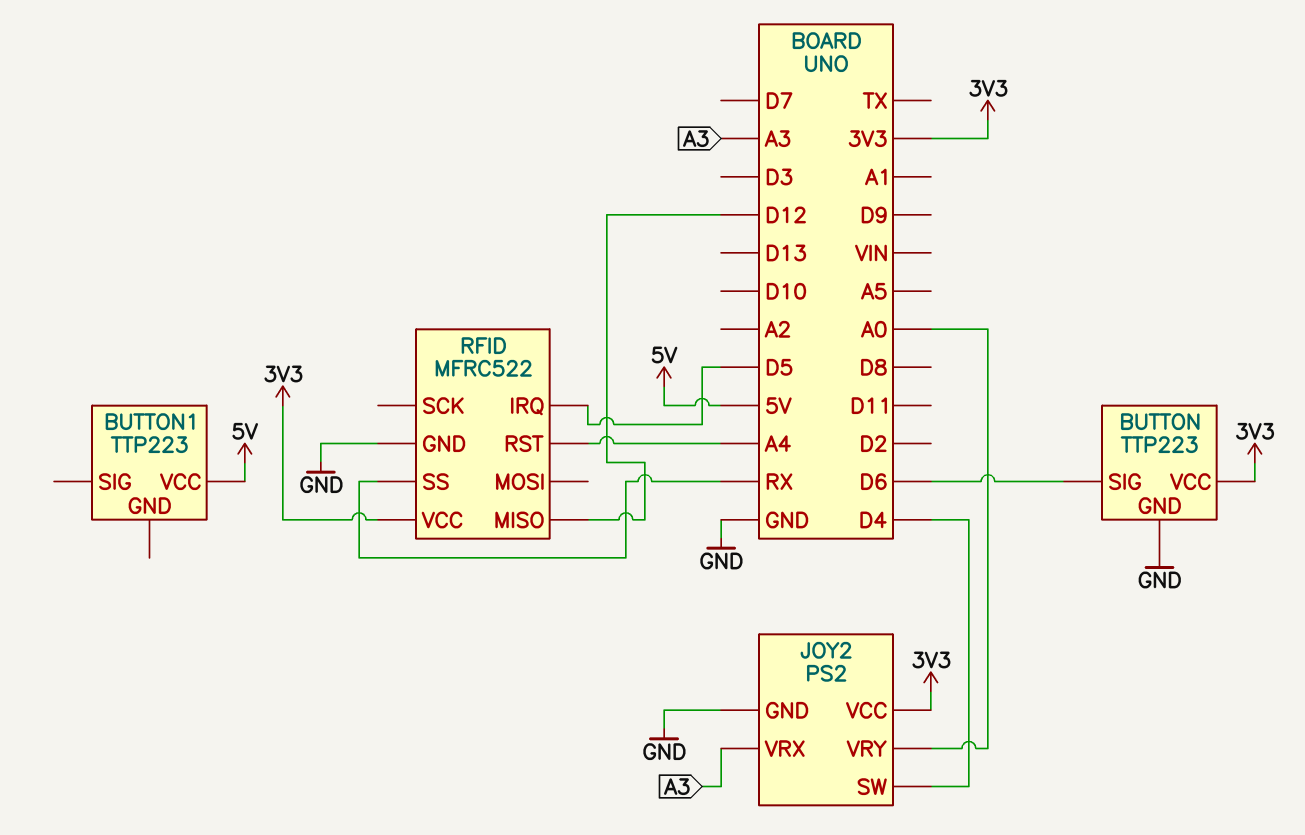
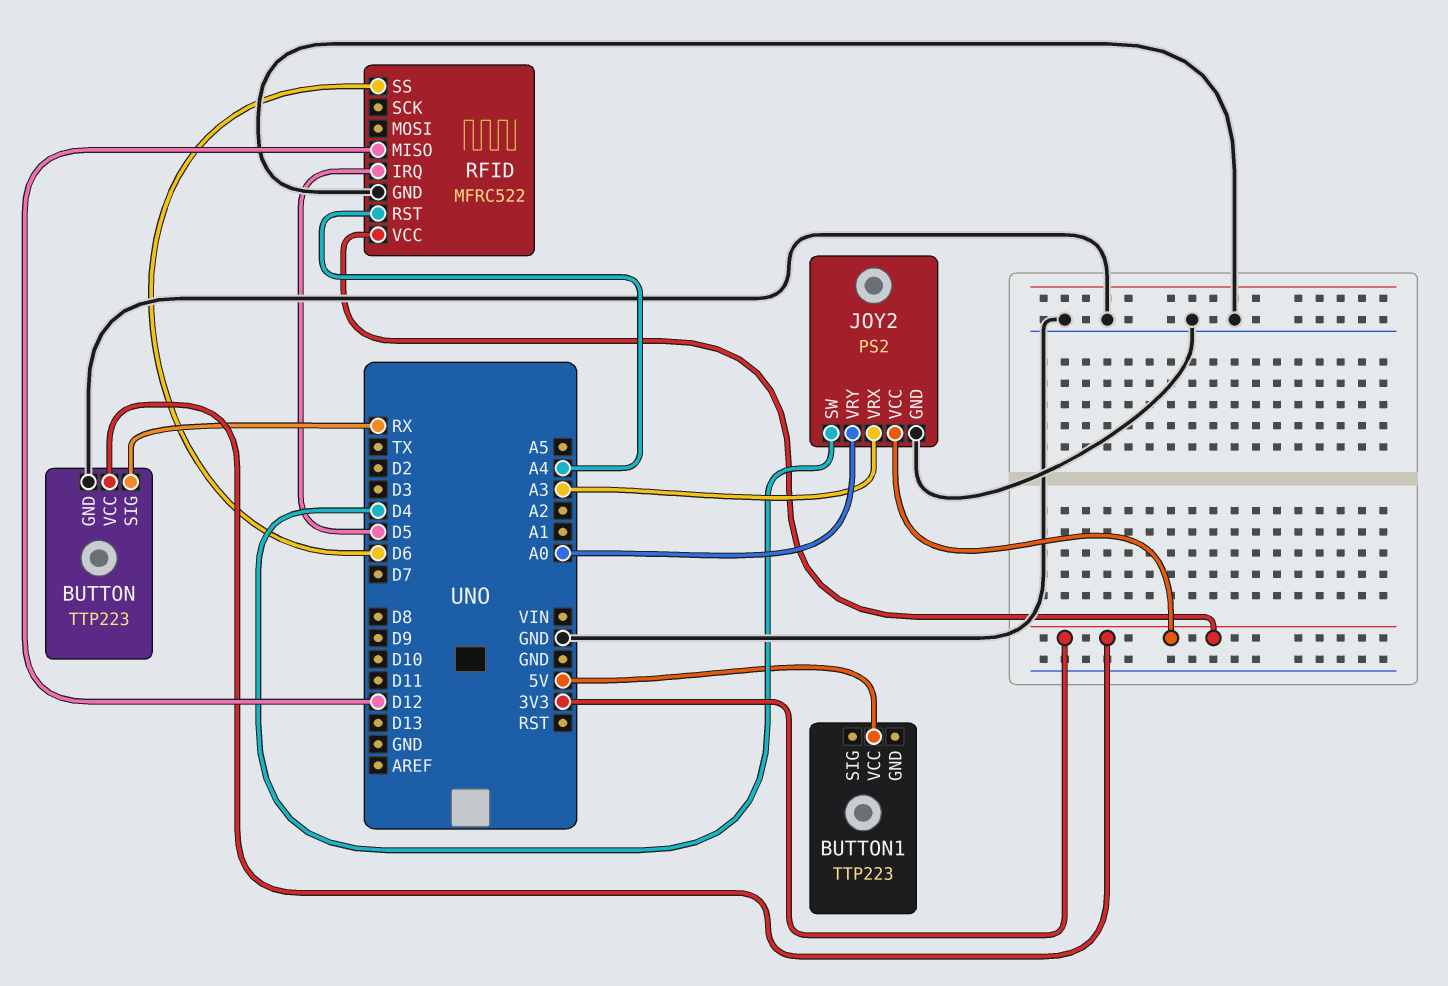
BUTTON pin SIG: D6 -> RX
RFID pin SS: RX -> D6

